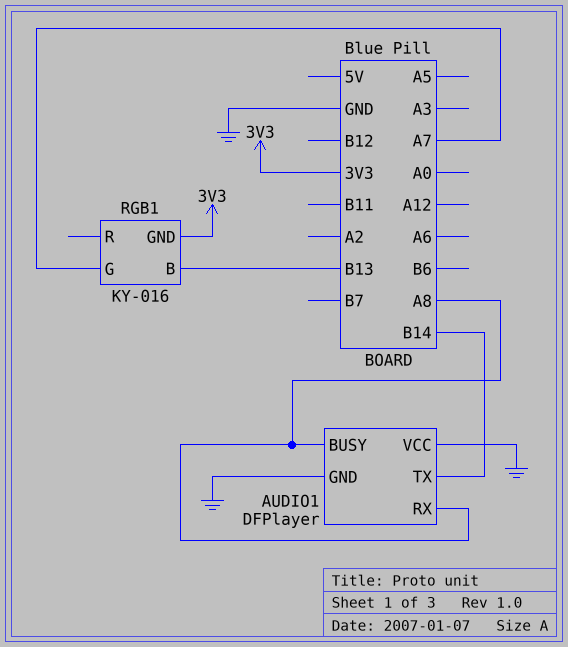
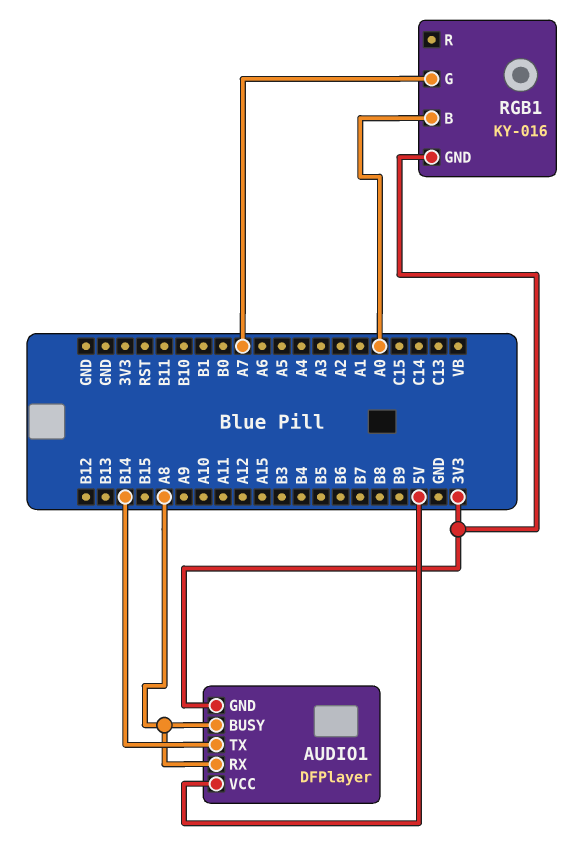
AUDIO1 pin GND: GND -> 3V3
AUDIO1 pin VCC: GND -> 5V
RGB1 pin B: B13 -> A0

